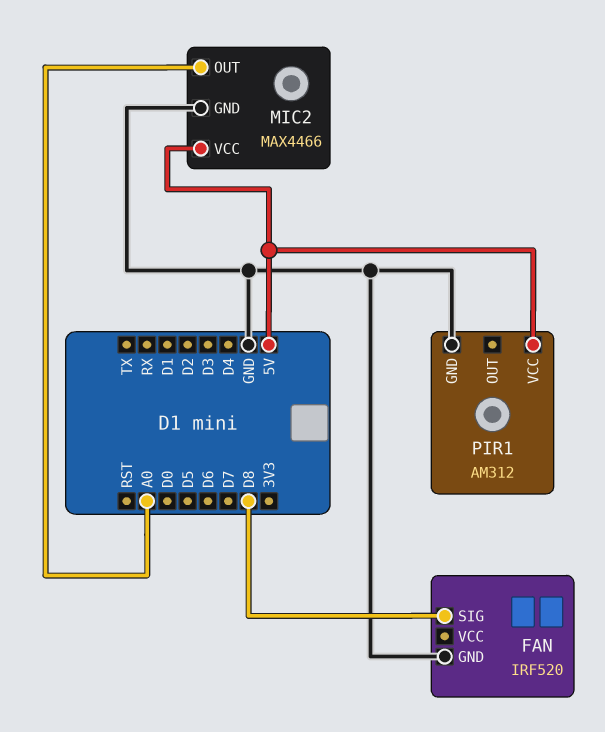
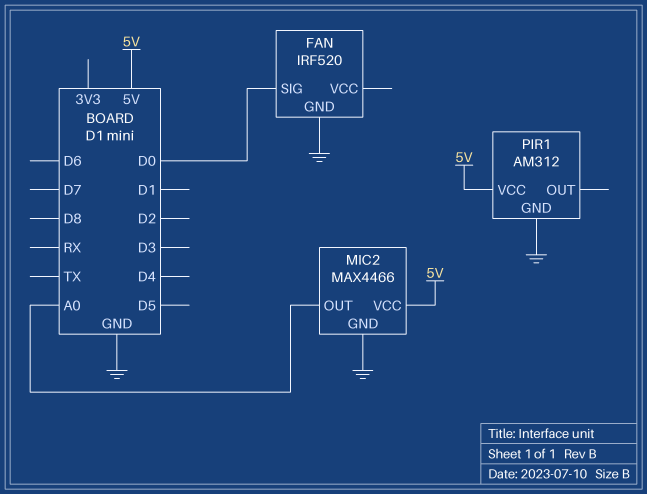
FAN pin SIG: D8 -> D0

